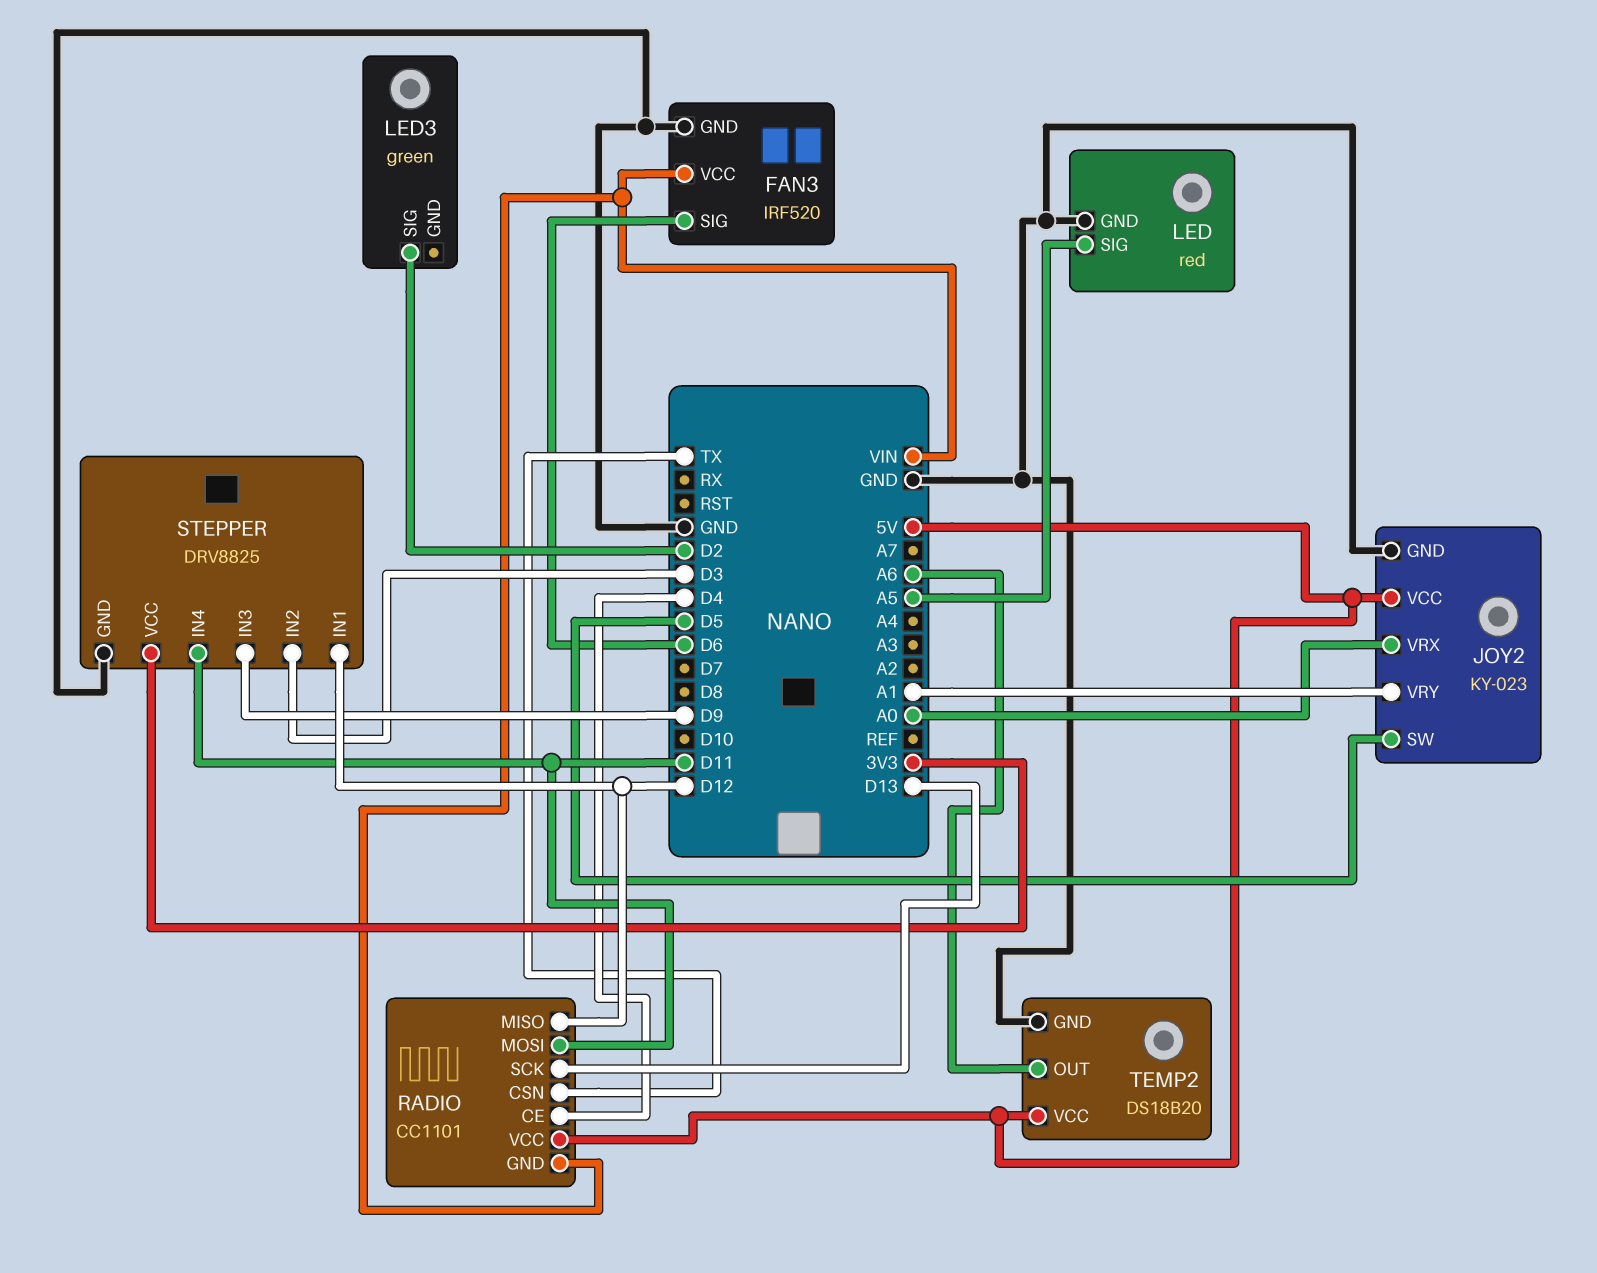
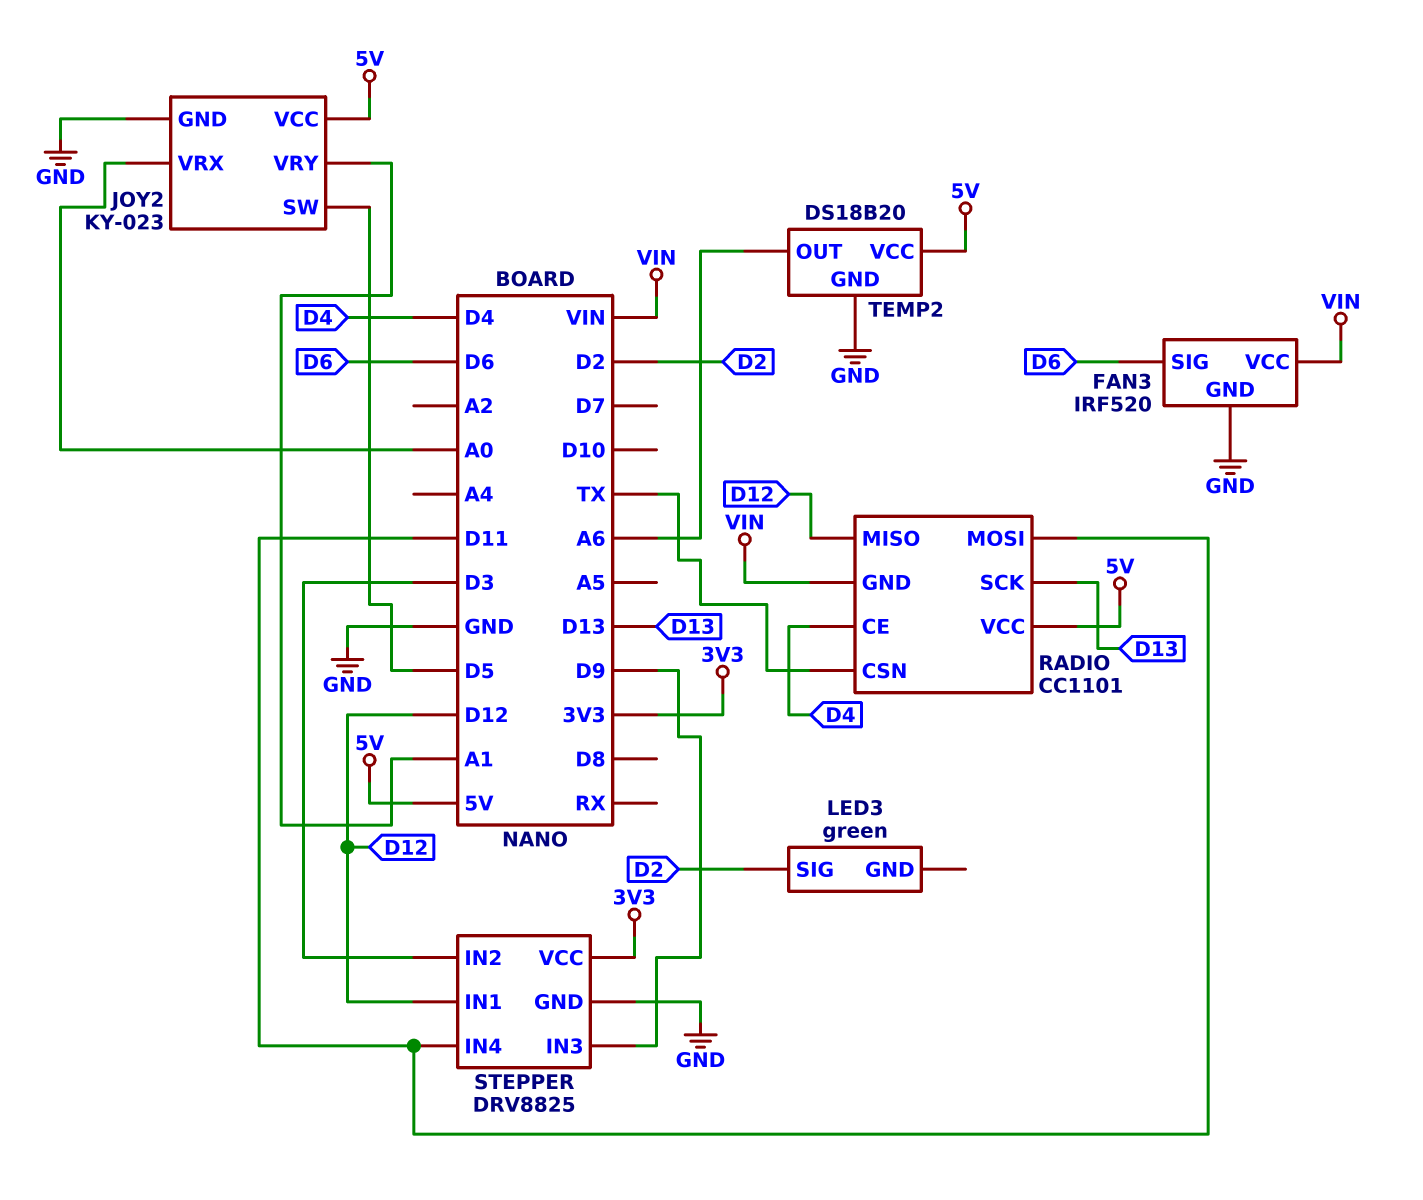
LED: red -> none
LED pin GND: GND -> none
LED pin SIG: A5 -> none

